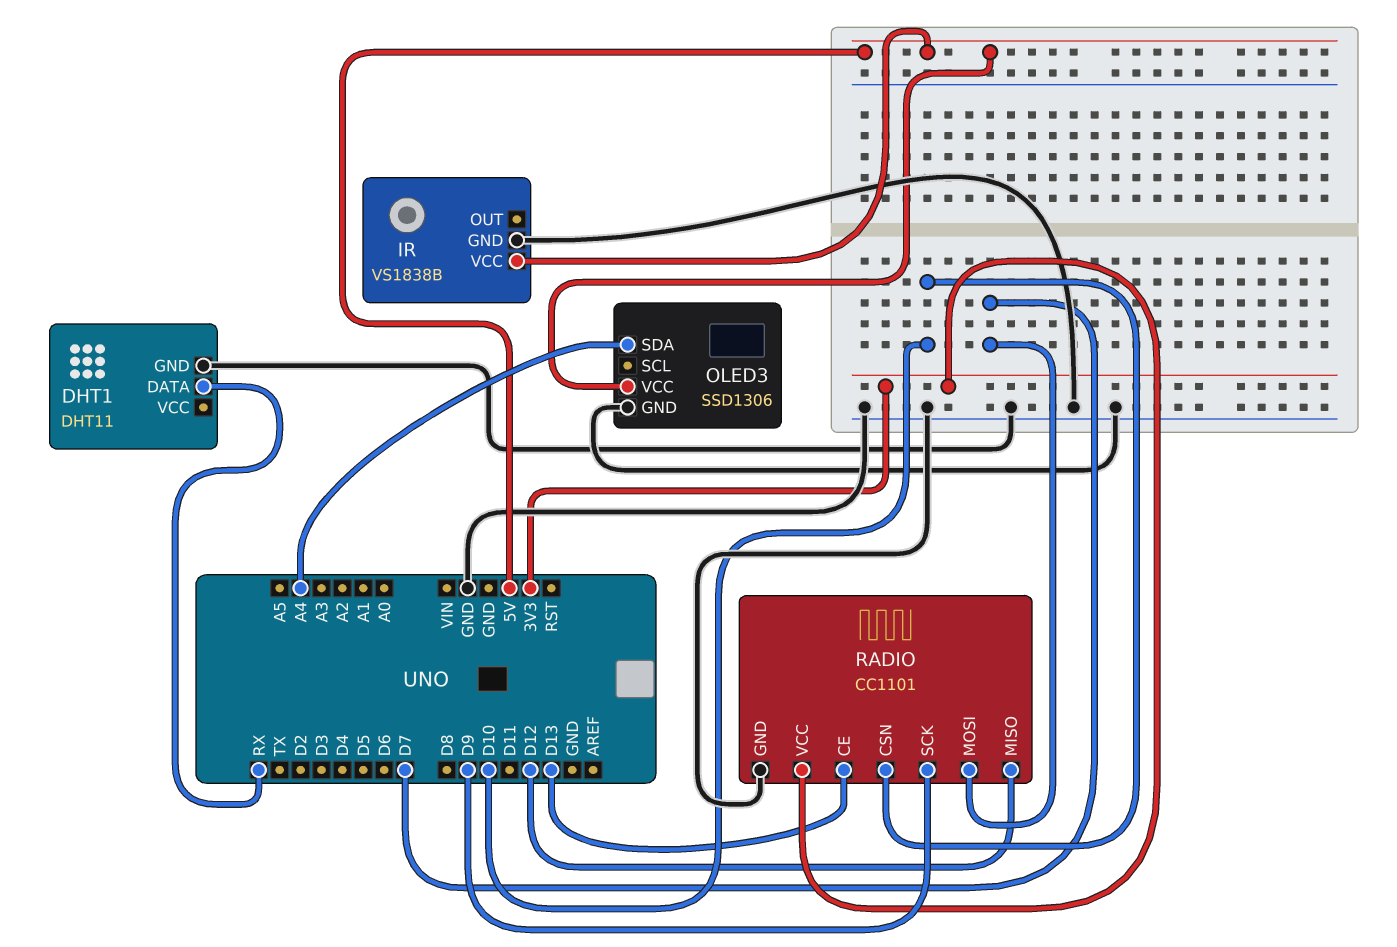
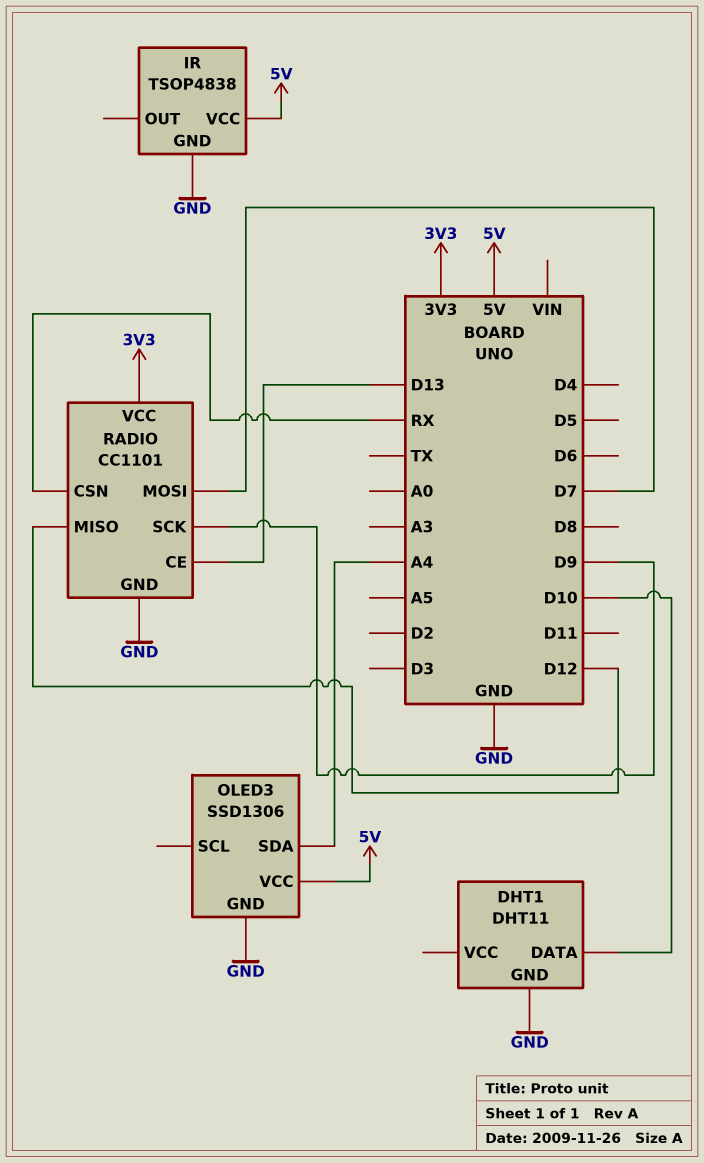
DHT1 pin DATA: RX -> D10
IR: VS1838B -> TSOP4838
RADIO pin CSN: D10 -> RX

